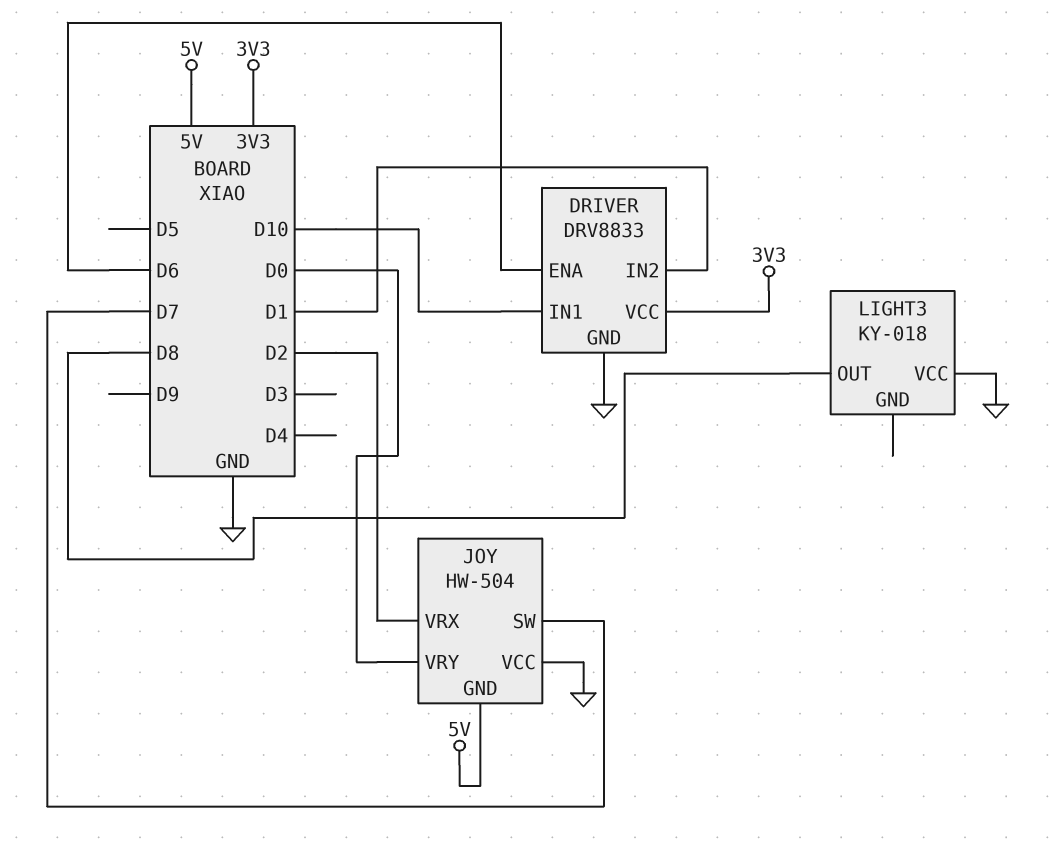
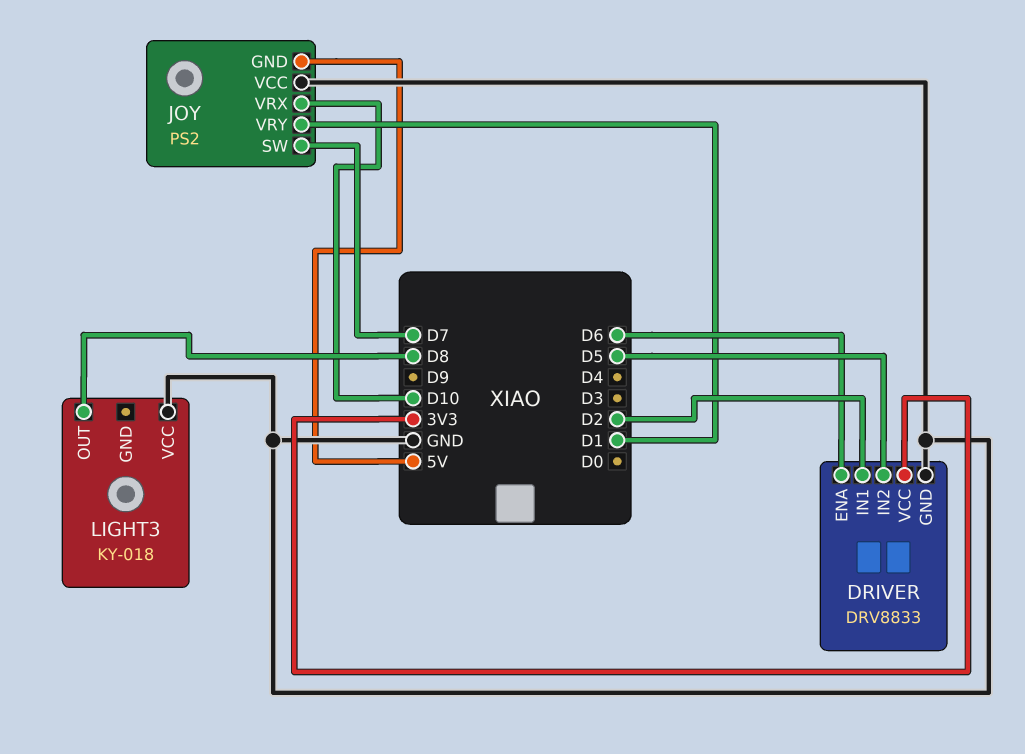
DRIVER pin IN1: D10 -> D2
DRIVER pin IN2: D1 -> D5
JOY: HW-504 -> PS2
JOY pin VRX: D2 -> D10
JOY pin VRY: D0 -> D1

